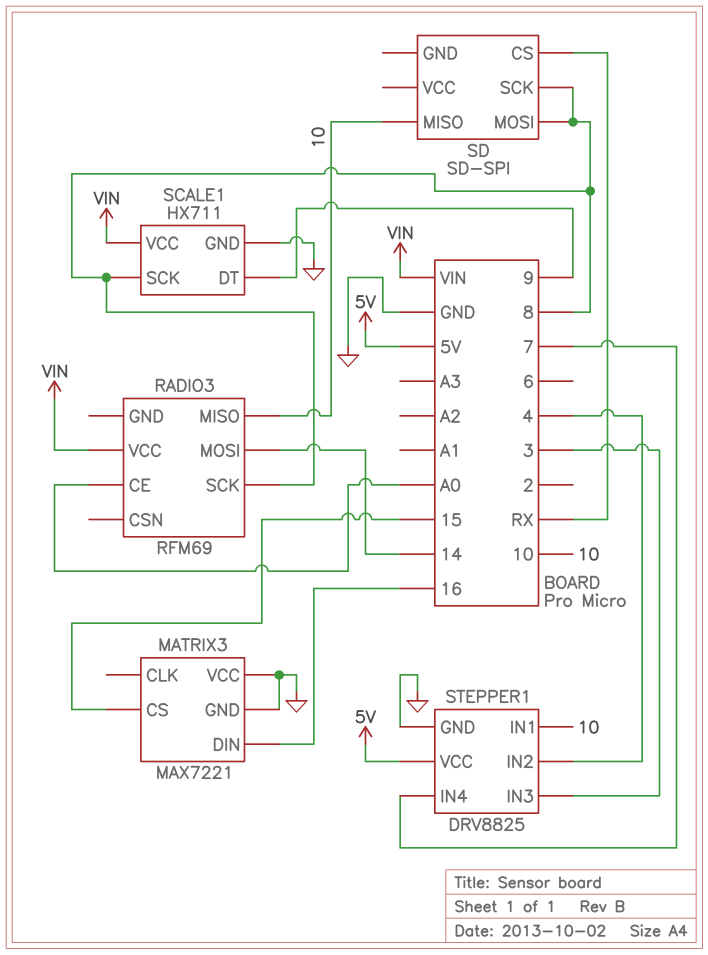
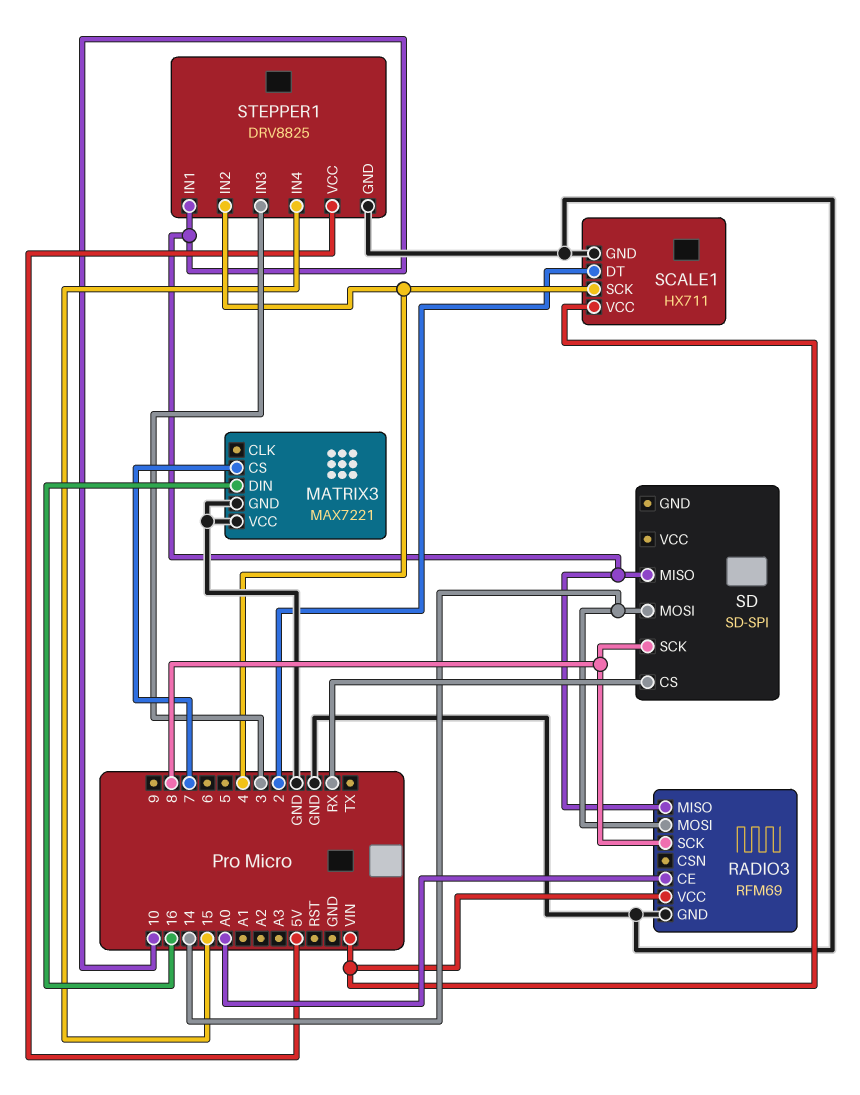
MATRIX3 pin CS: 15 -> 7
RADIO3 pin GND: none -> GND
SCALE1 pin DT: 9 -> 2
SCALE1 pin SCK: 8 -> 4
SD pin MOSI: 8 -> 14
STEPPER1 pin IN4: 7 -> 15

